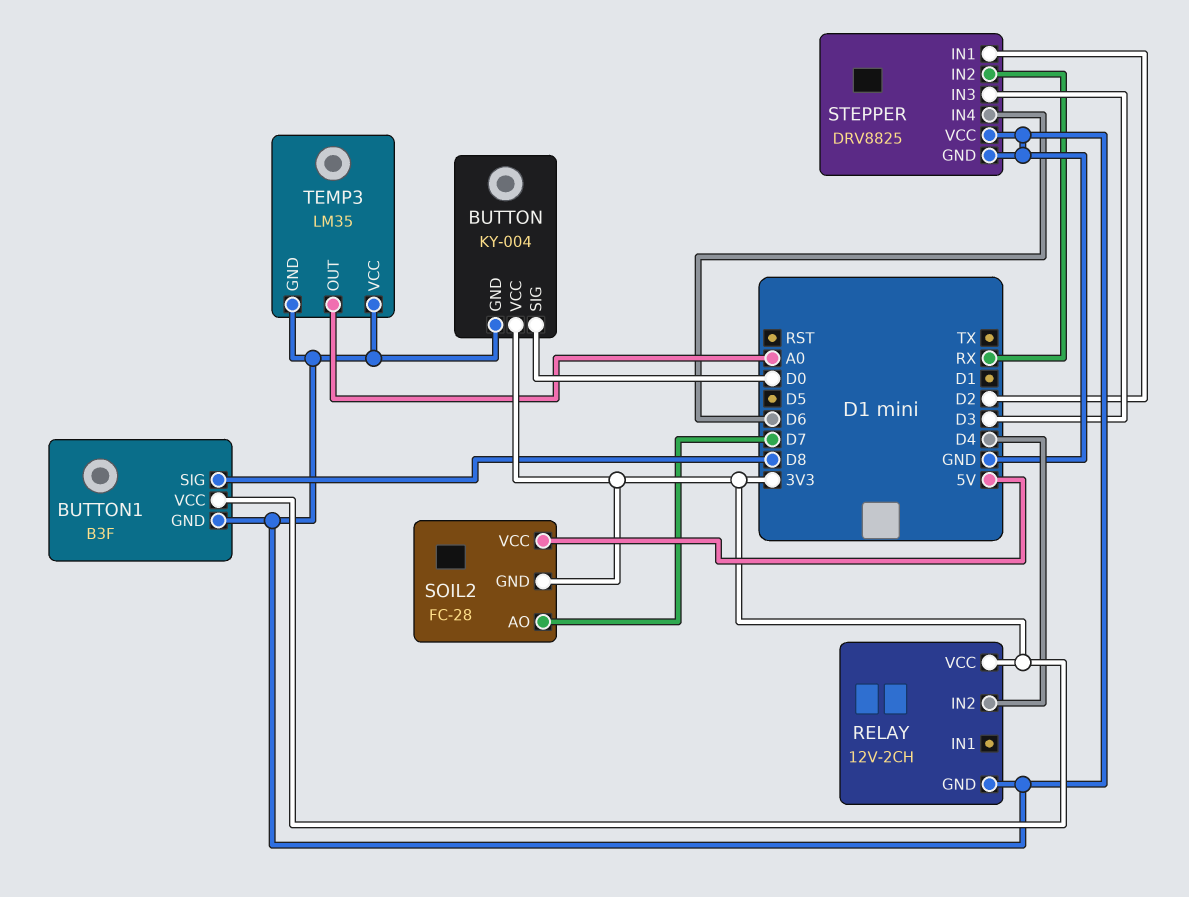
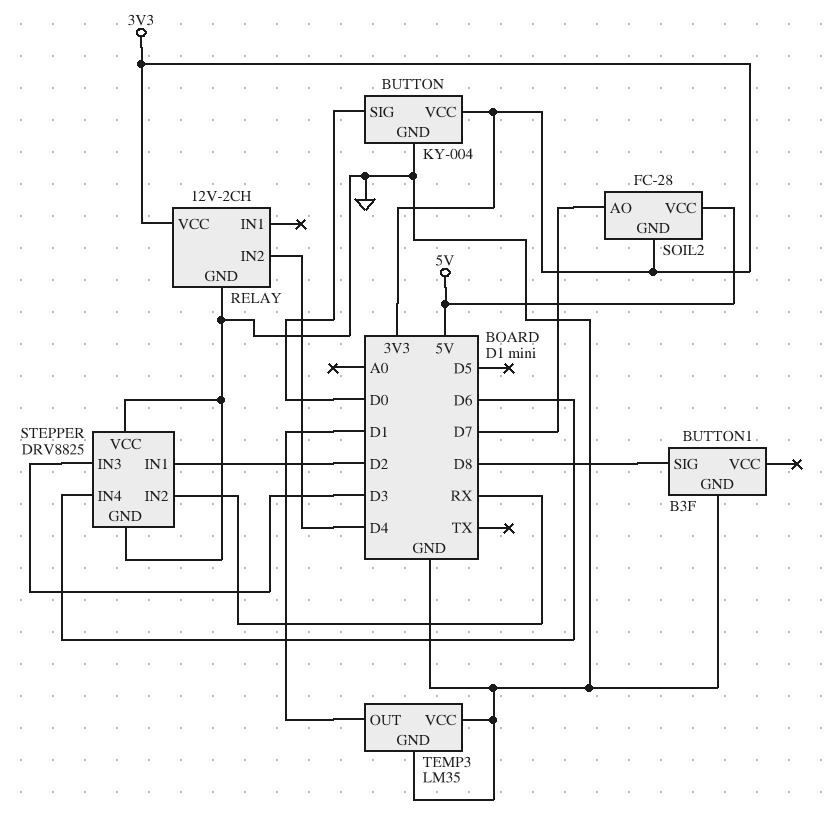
BUTTON1 pin VCC: 3V3 -> none
TEMP3 pin OUT: A0 -> D1

